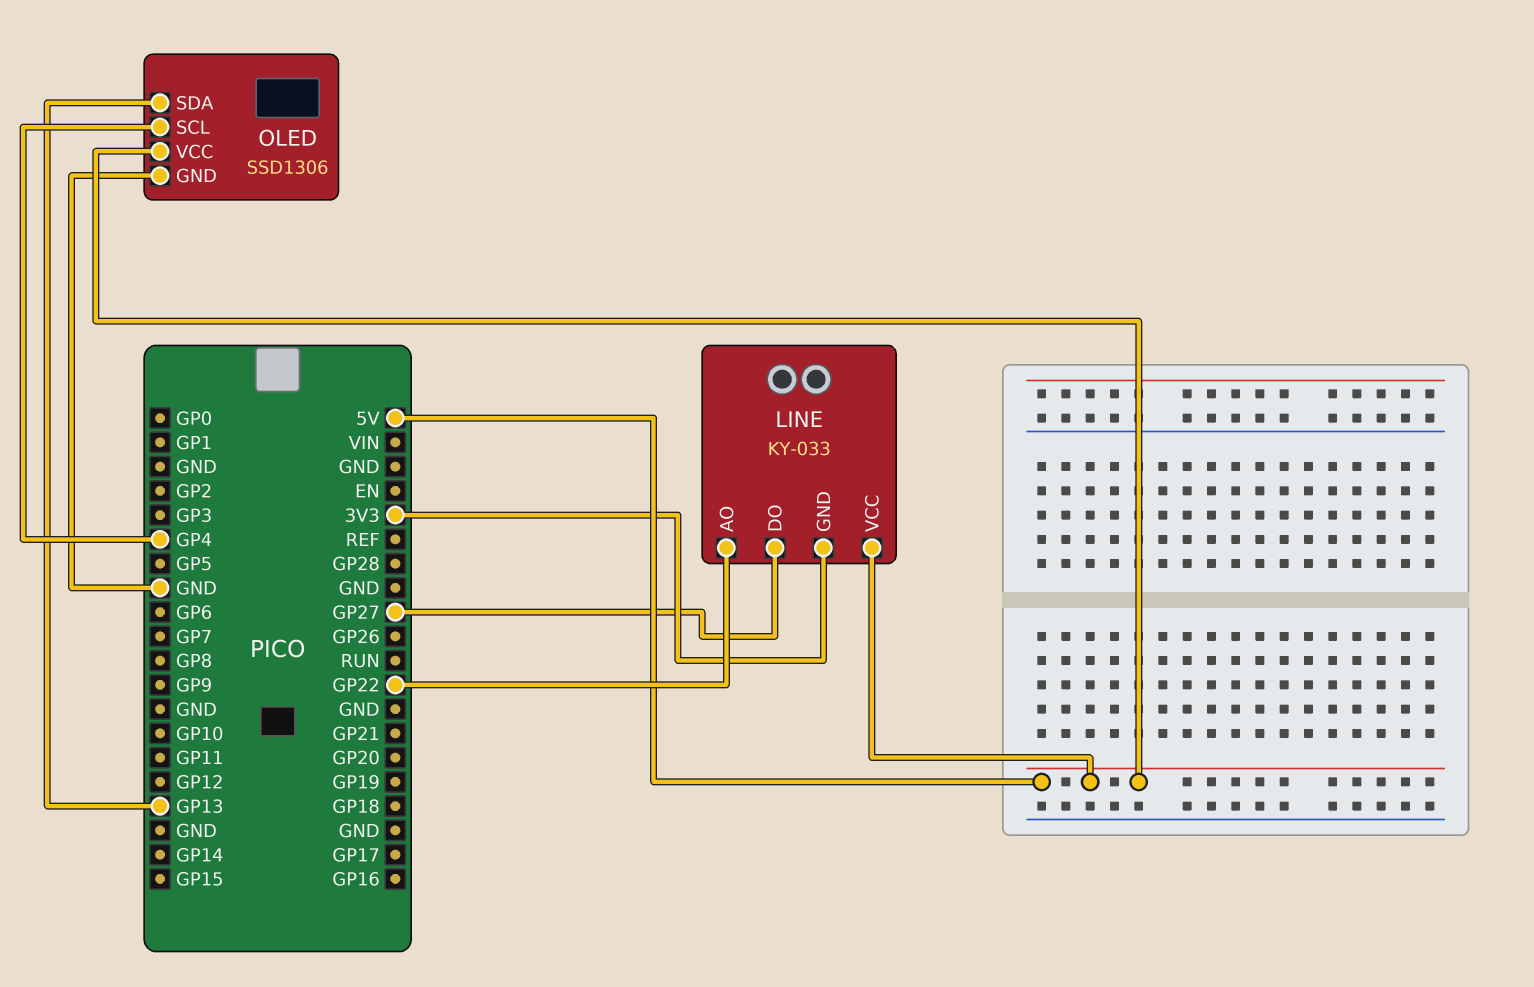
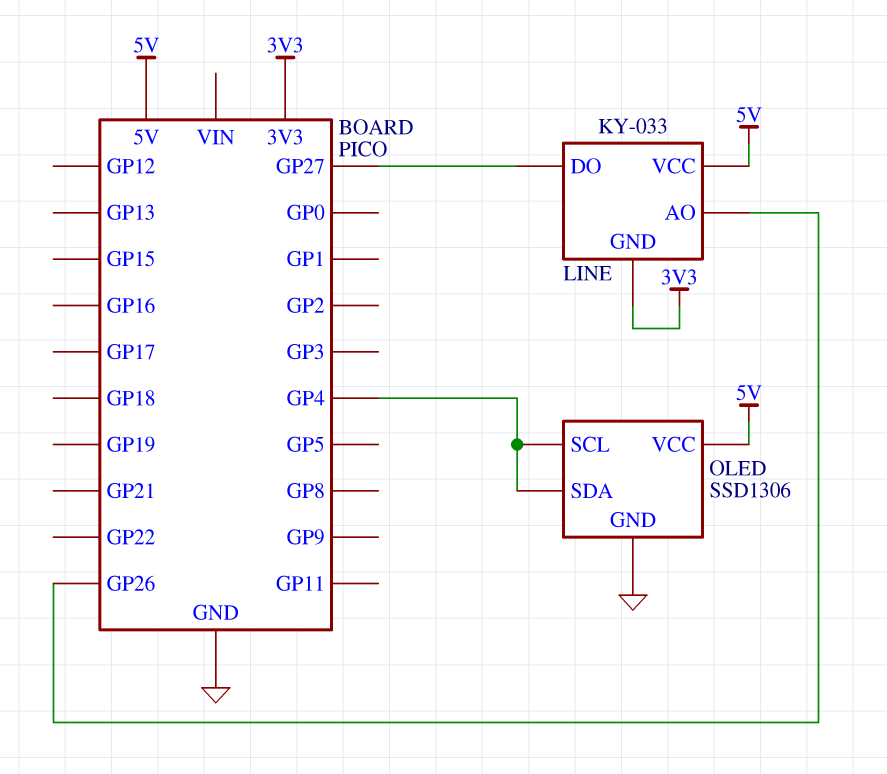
LINE pin AO: GP22 -> GP26
OLED pin SDA: GP13 -> GP4

